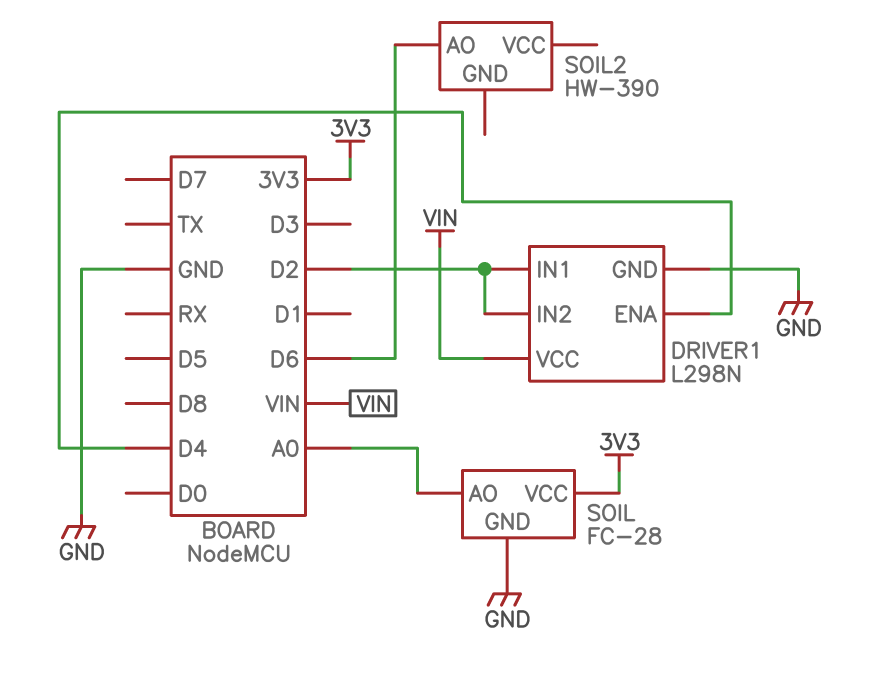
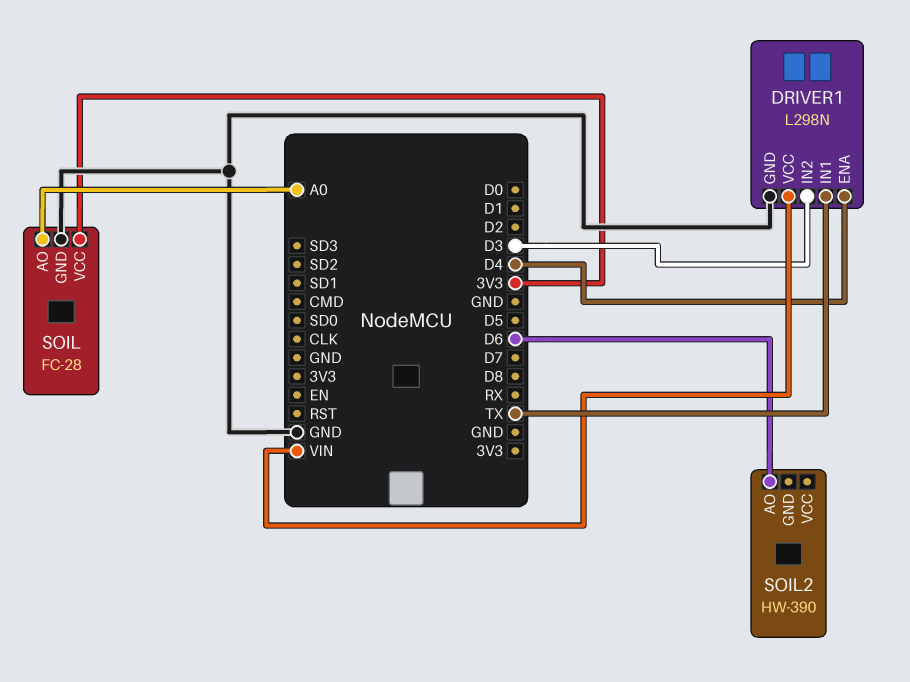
DRIVER1 pin IN1: D2 -> TX
DRIVER1 pin IN2: D2 -> D3

